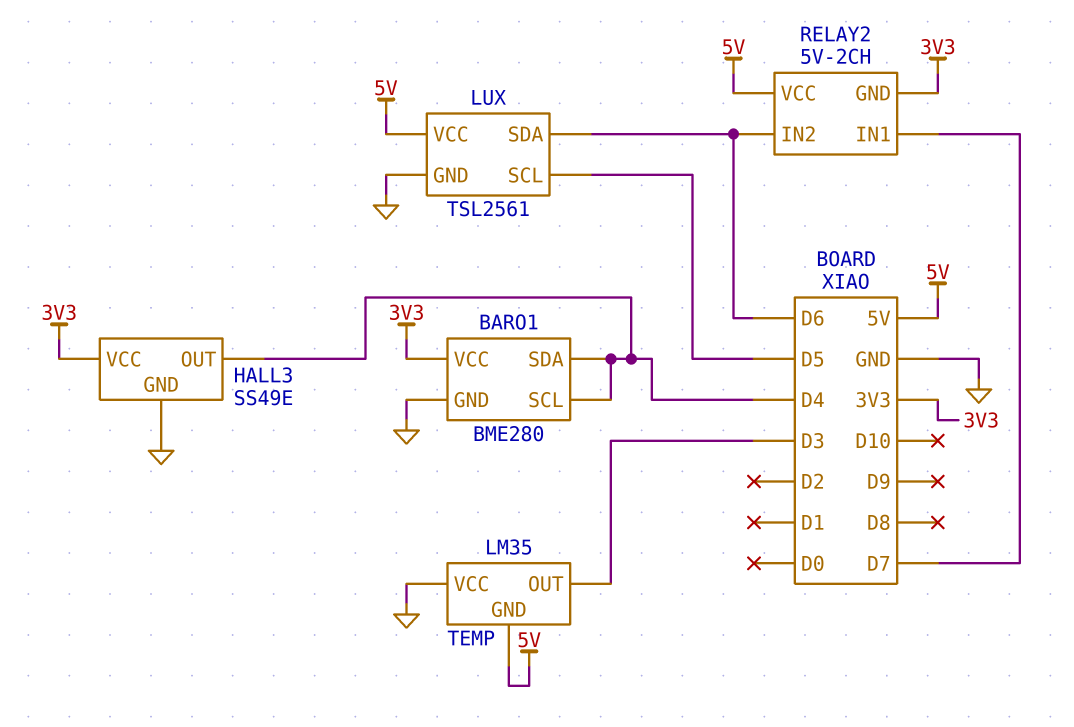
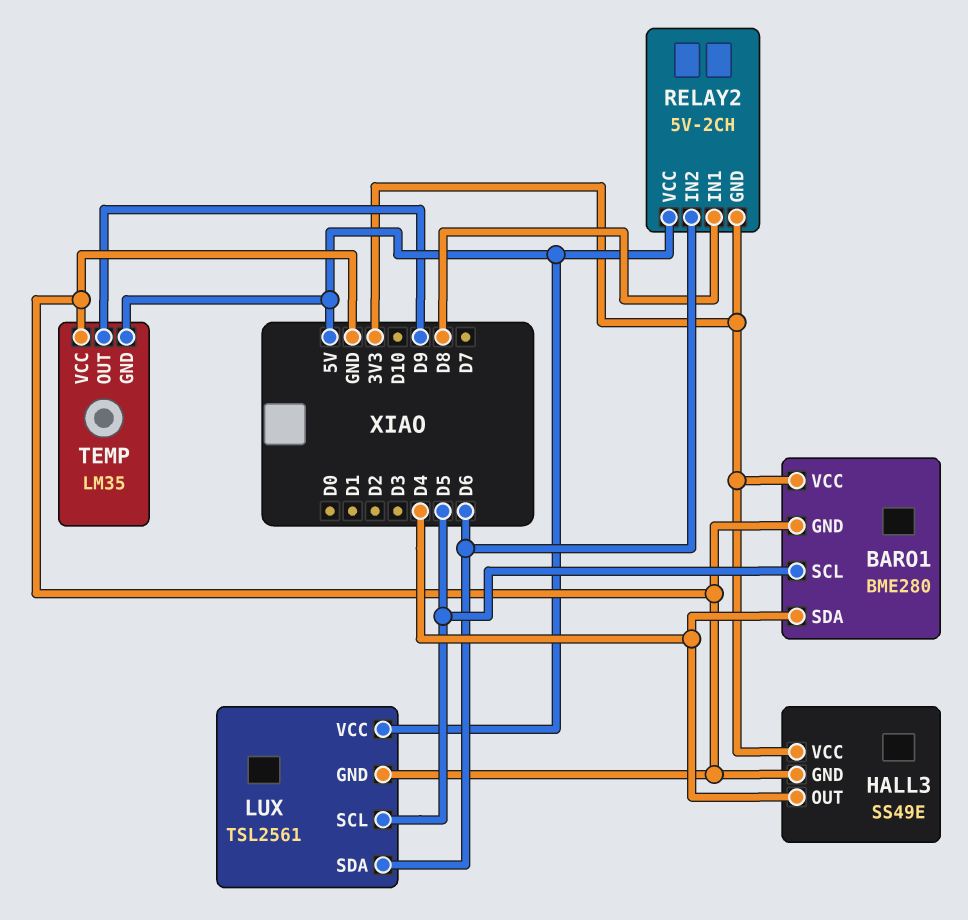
BARO1 pin SCL: D4 -> D5
RELAY2 pin IN1: D7 -> D8
TEMP pin OUT: D3 -> D9

